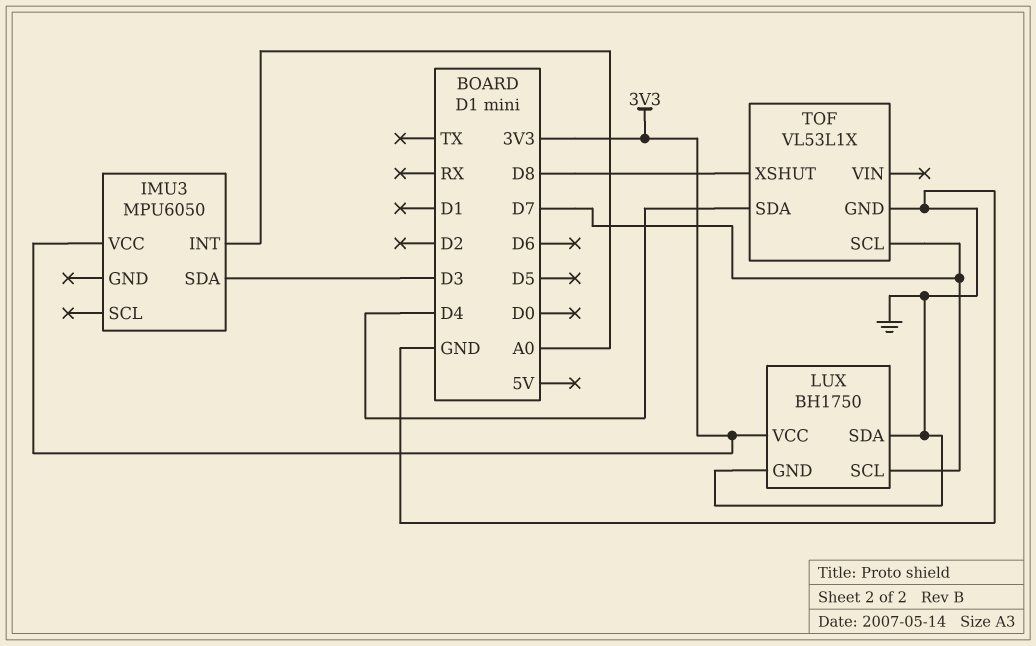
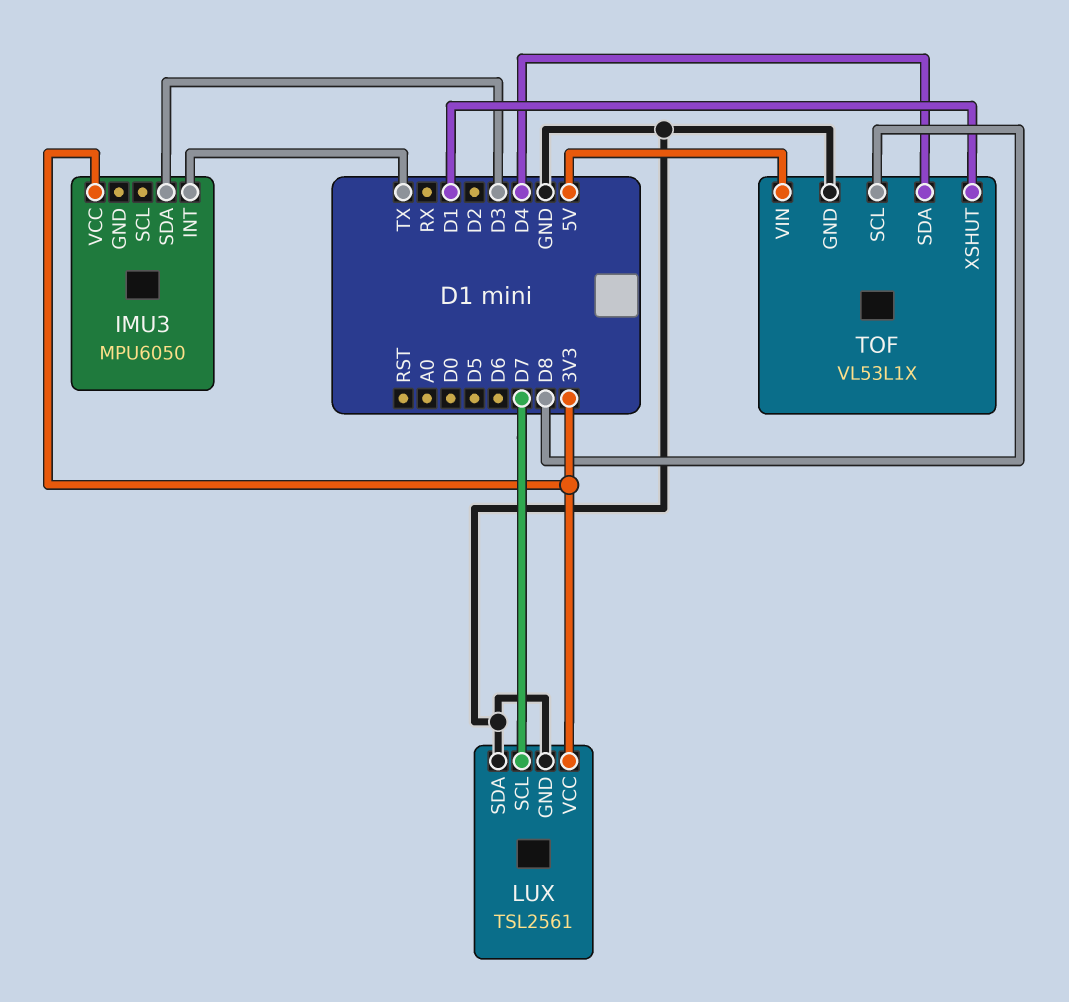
IMU3 pin INT: A0 -> TX
LUX: BH1750 -> TSL2561
TOF pin SCL: D7 -> D8
TOF pin VIN: none -> 5V
TOF pin XSHUT: D8 -> D1

